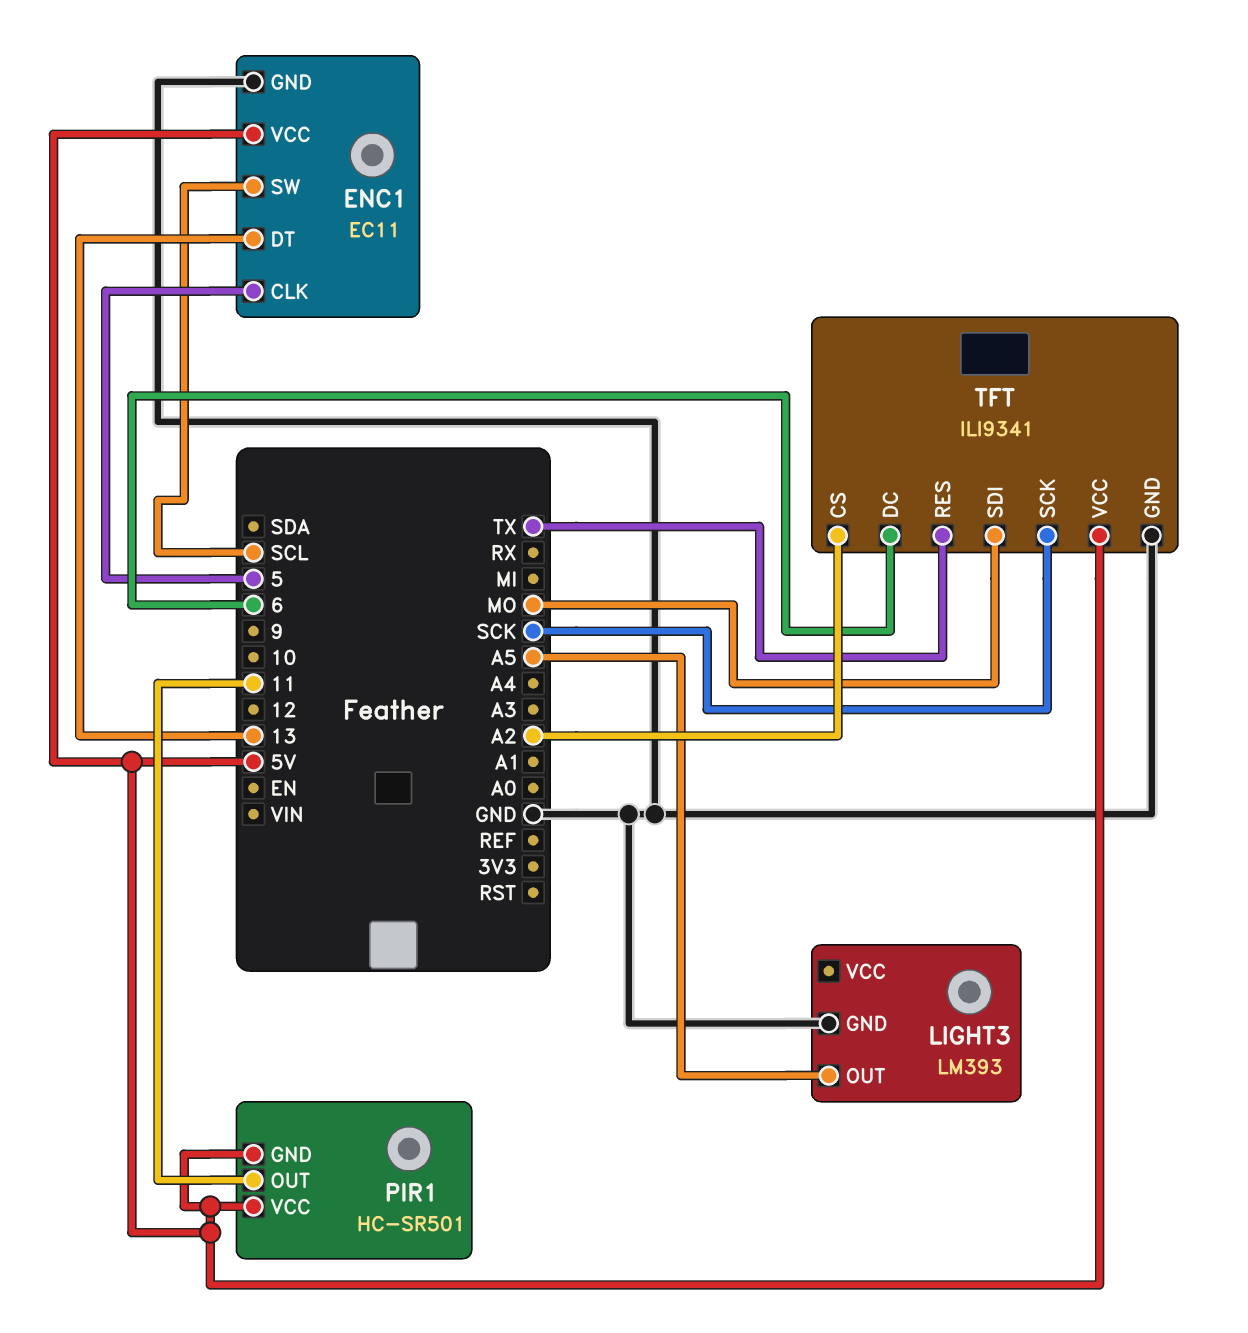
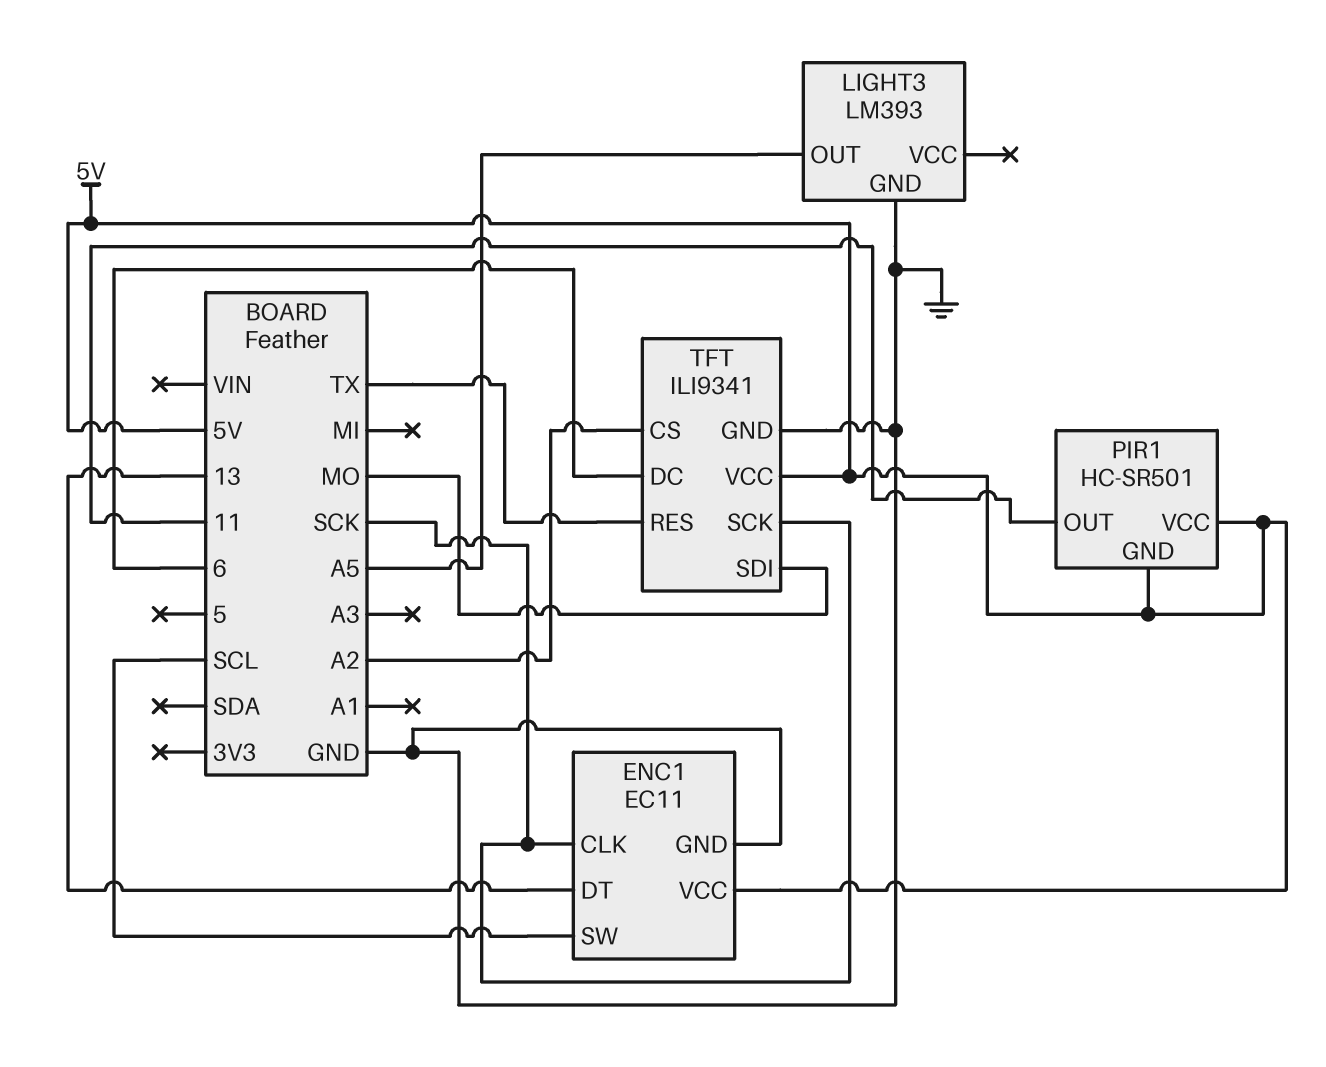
ENC1 pin CLK: 5 -> SCK

